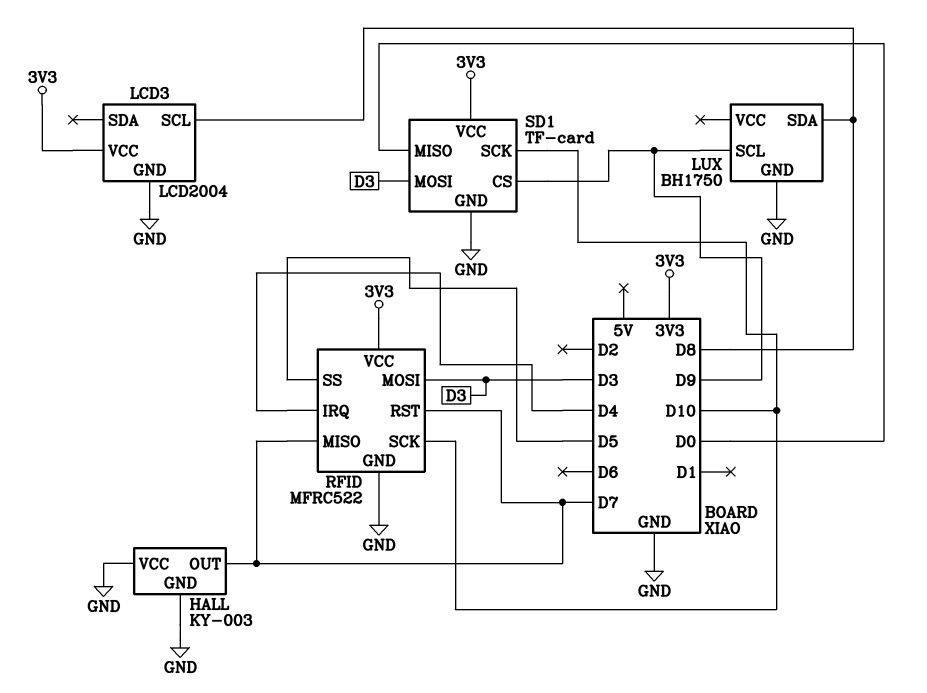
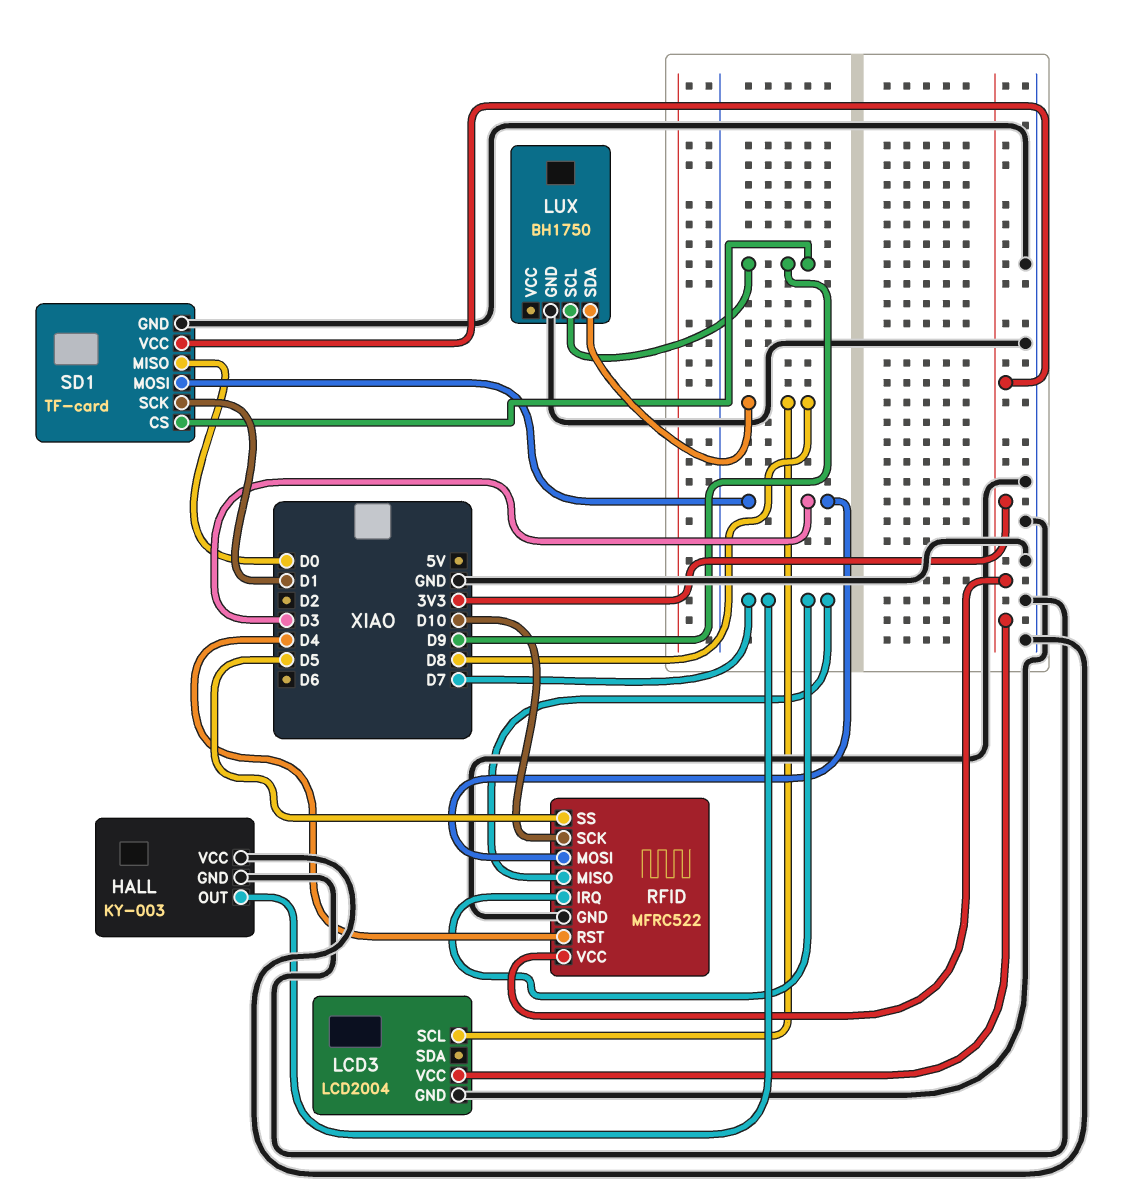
RFID pin IRQ: D4 -> D7
RFID pin RST: D7 -> D4
SD1 pin SCK: D10 -> D1

